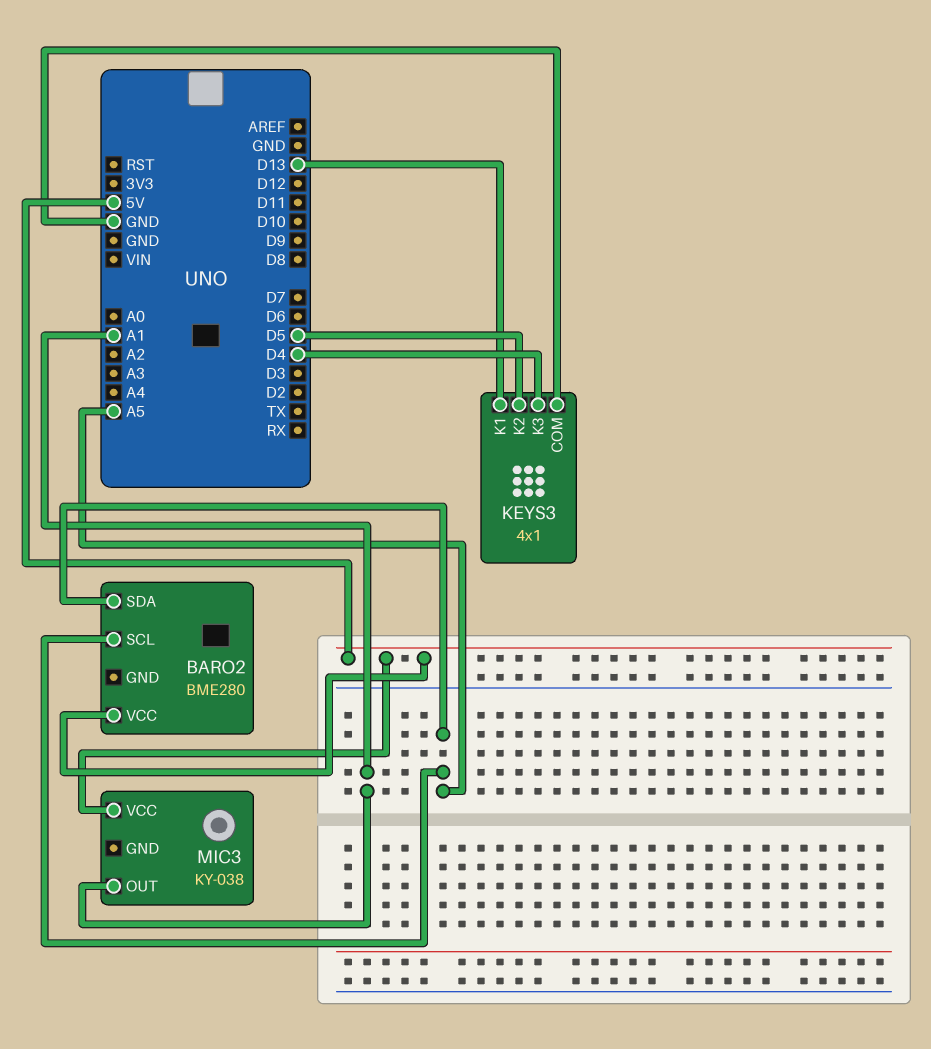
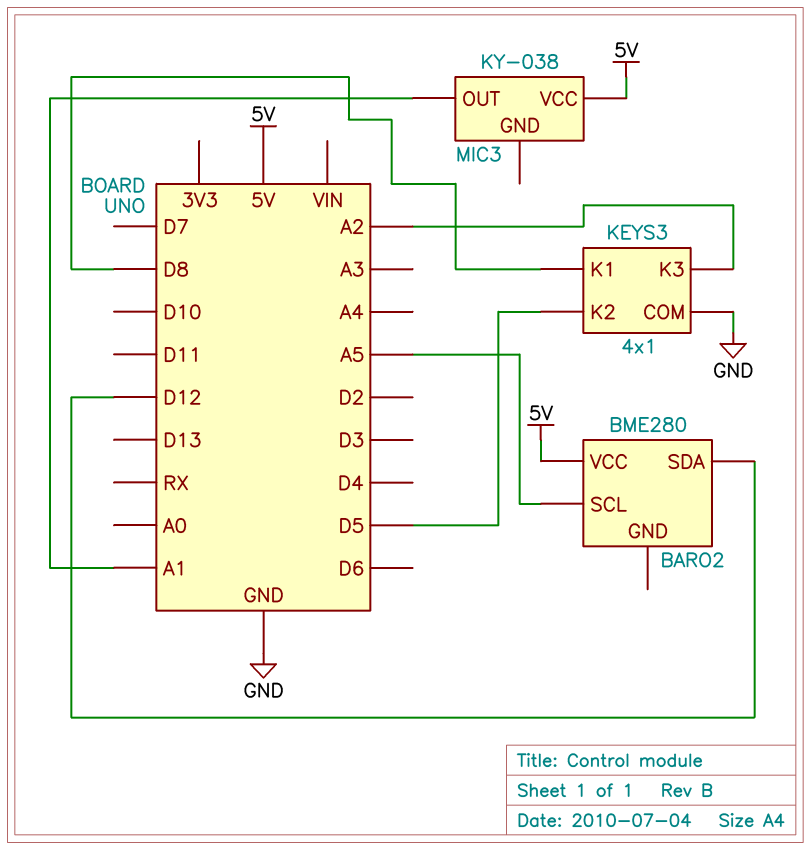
BARO2 pin SDA: A5 -> D12
KEYS3 pin K1: D13 -> D8
KEYS3 pin K3: D4 -> A2

